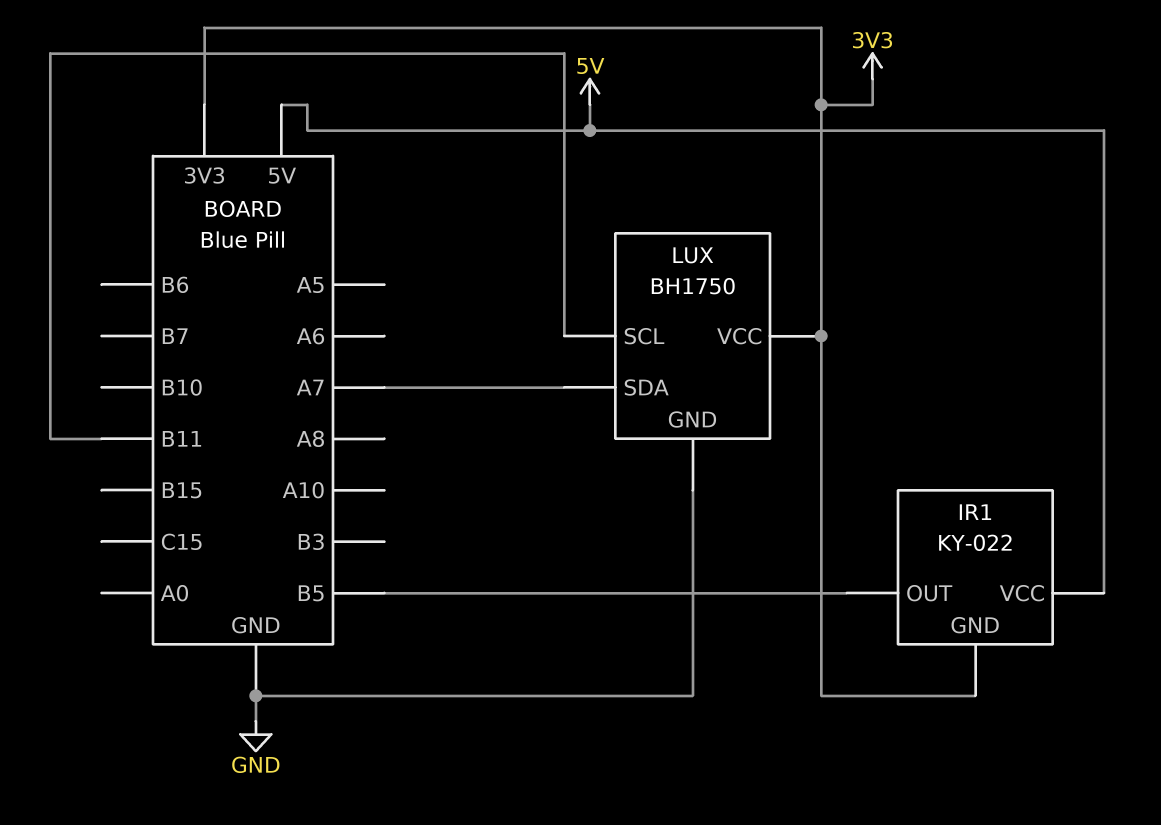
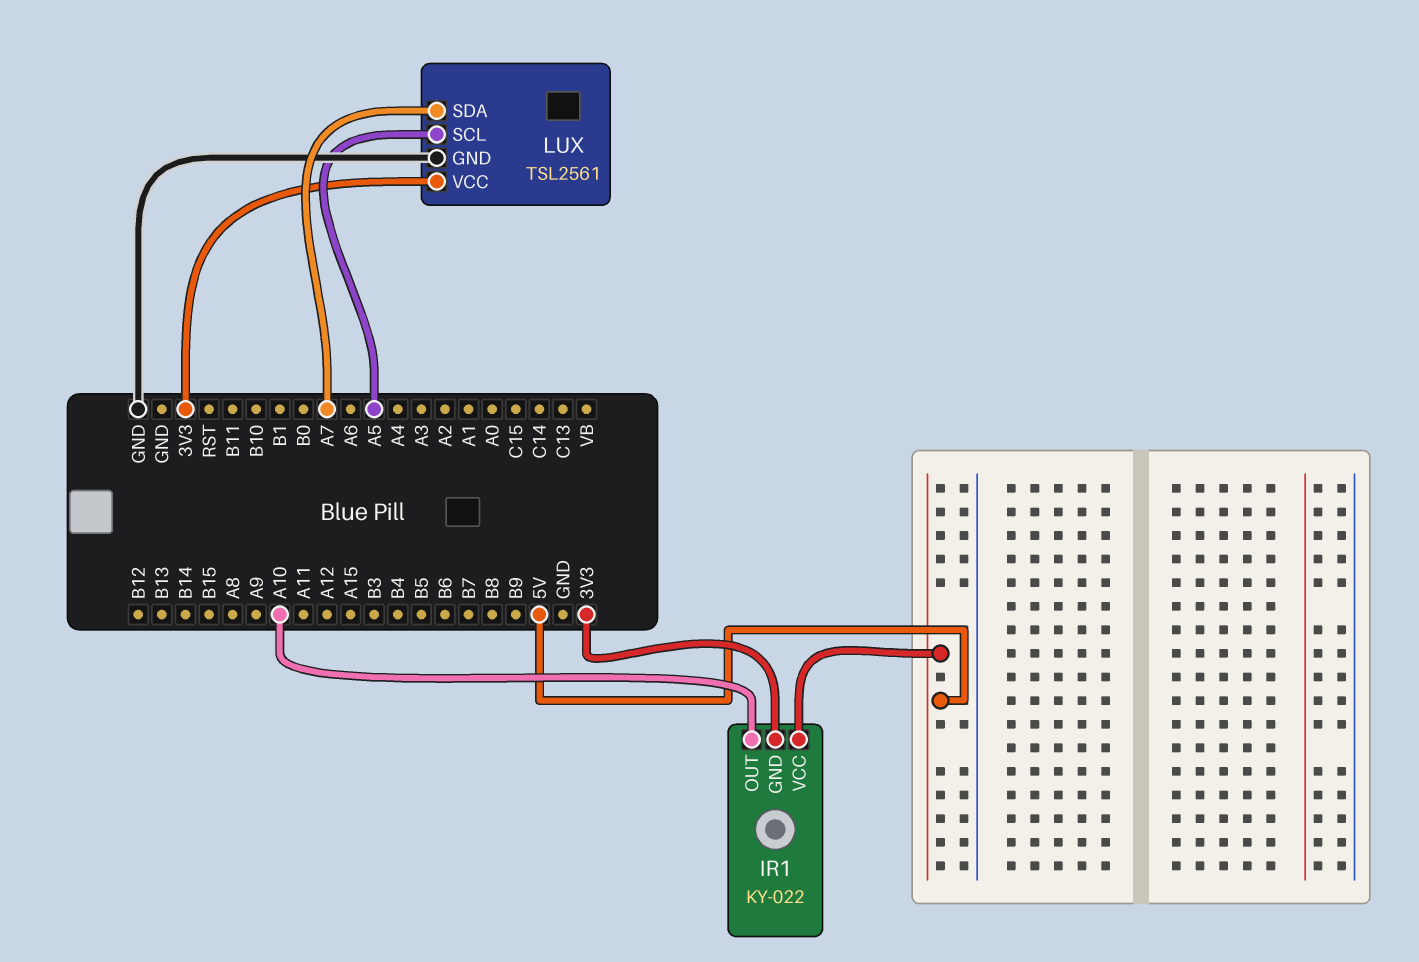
IR1 pin OUT: B5 -> A10
LUX: BH1750 -> TSL2561
LUX pin SCL: B11 -> A5

